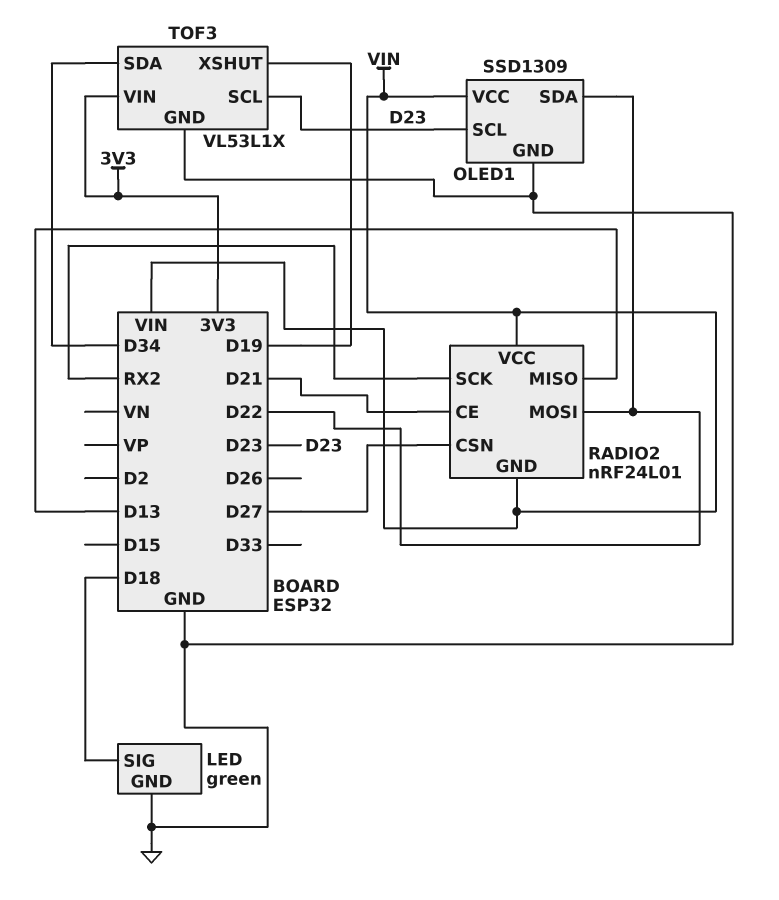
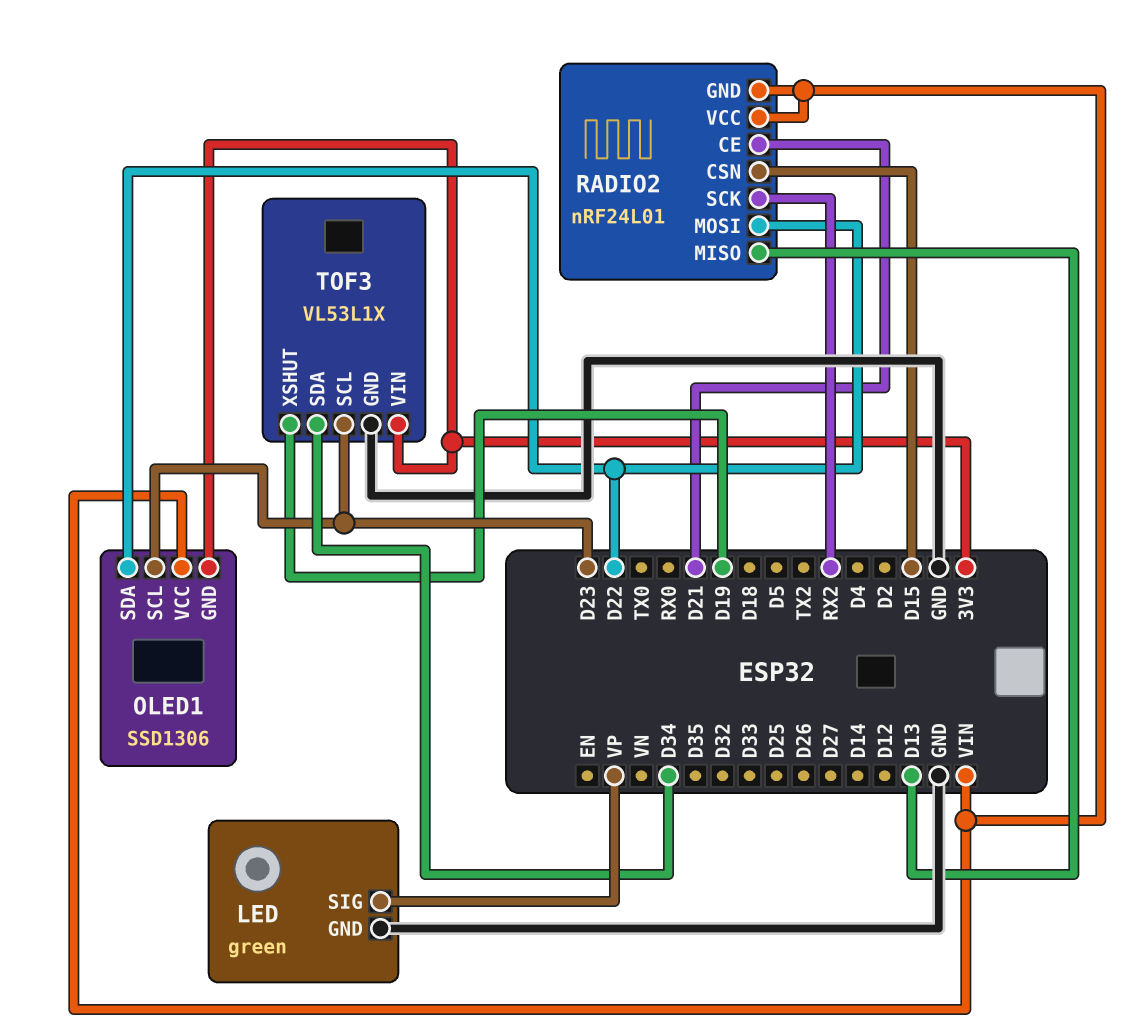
LED pin SIG: D18 -> VP
OLED1: SSD1309 -> SSD1306
OLED1 pin GND: GND -> 3V3
RADIO2 pin CSN: D27 -> D15

